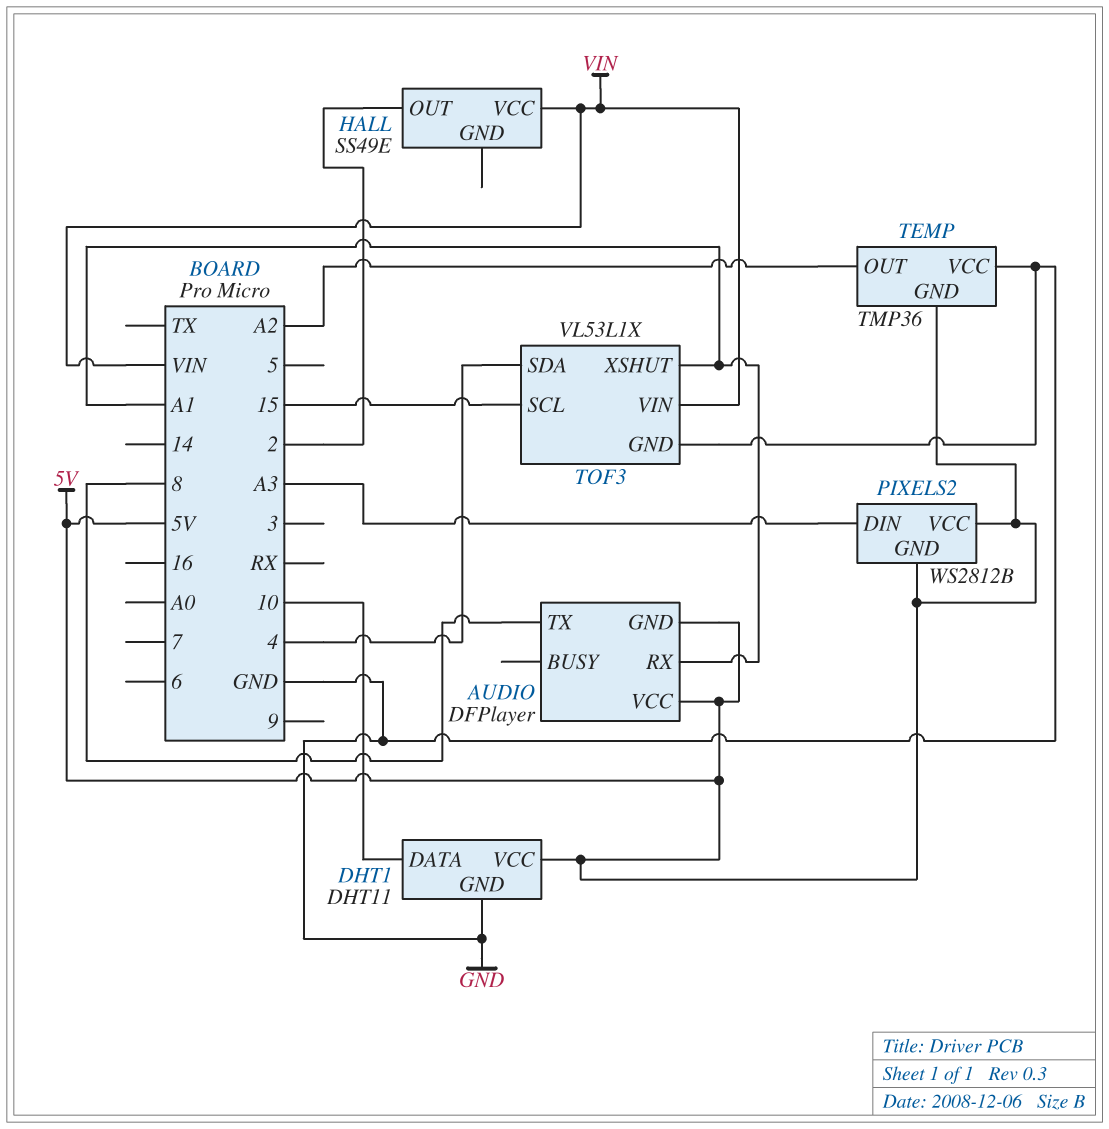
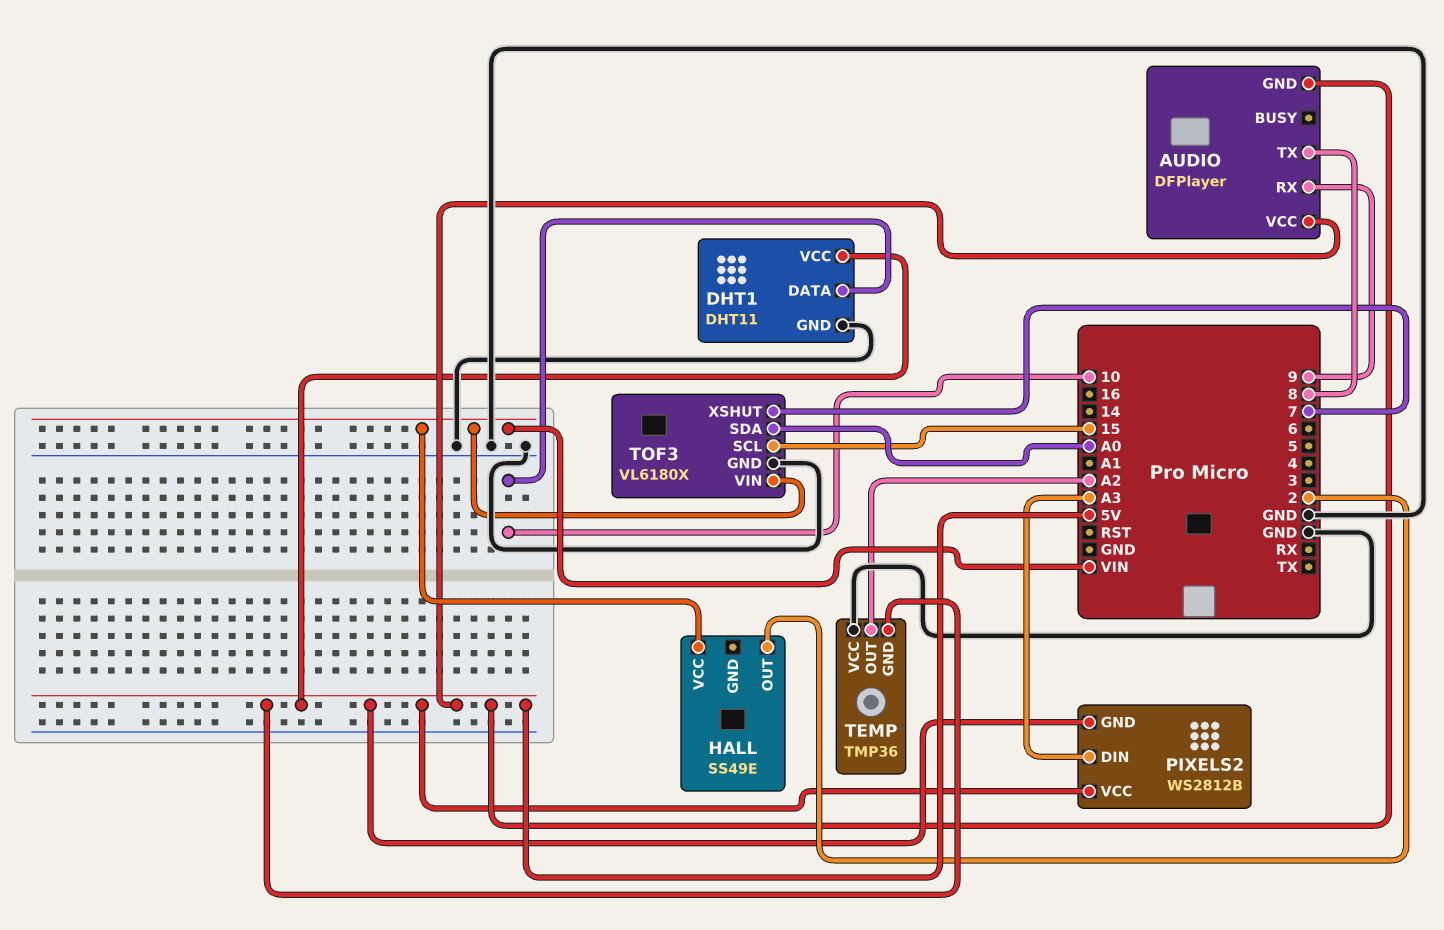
AUDIO pin RX: A1 -> 9
TOF3: VL53L1X -> VL6180X
TOF3 pin SDA: 4 -> A0
TOF3 pin XSHUT: A1 -> 7

